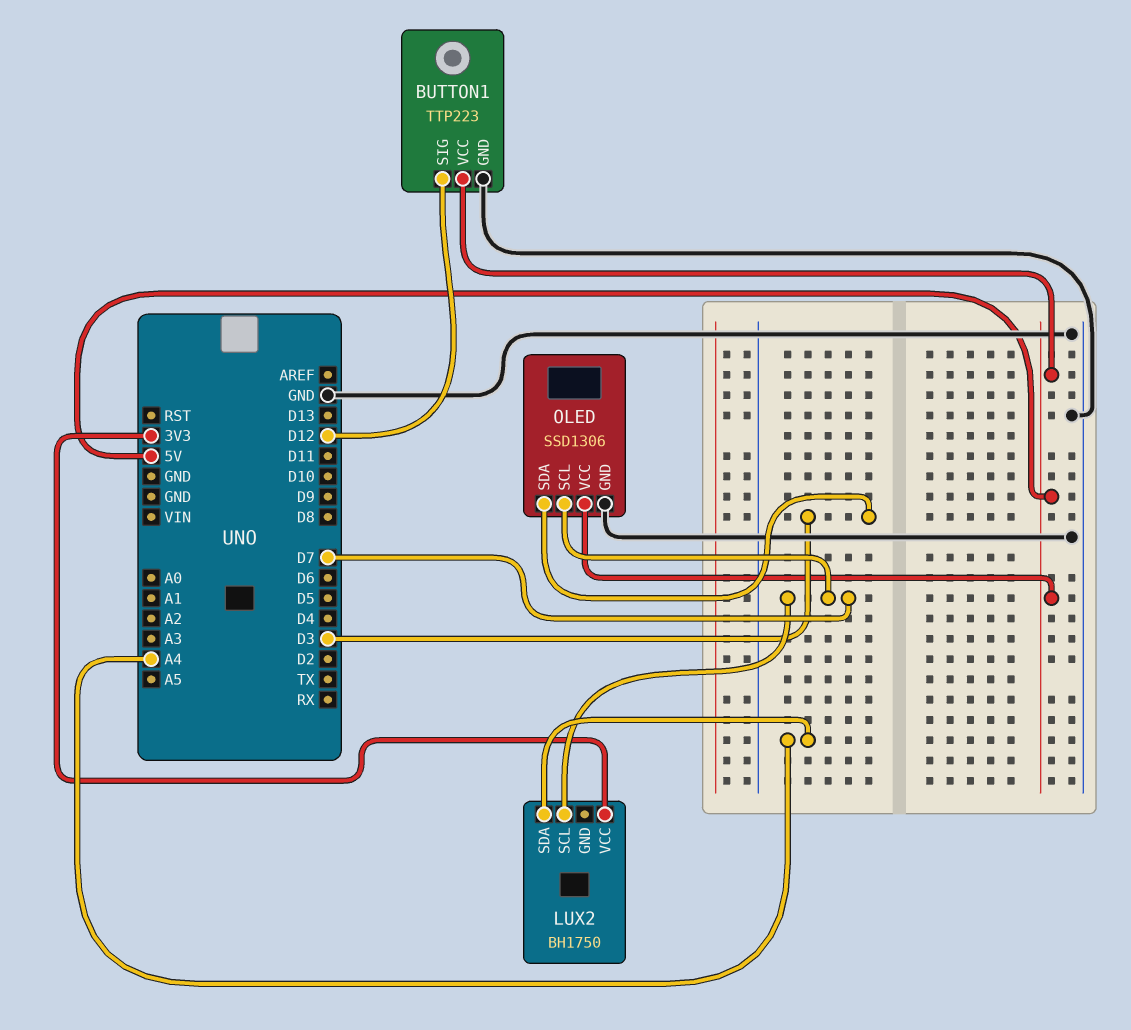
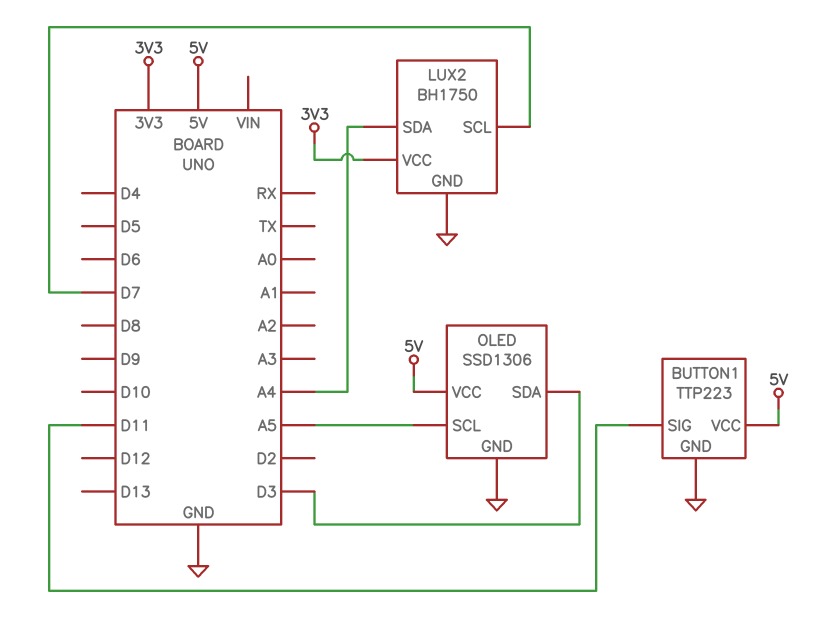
BUTTON1 pin SIG: D12 -> D11
LUX2 pin GND: none -> GND
OLED pin SCL: D7 -> A5

